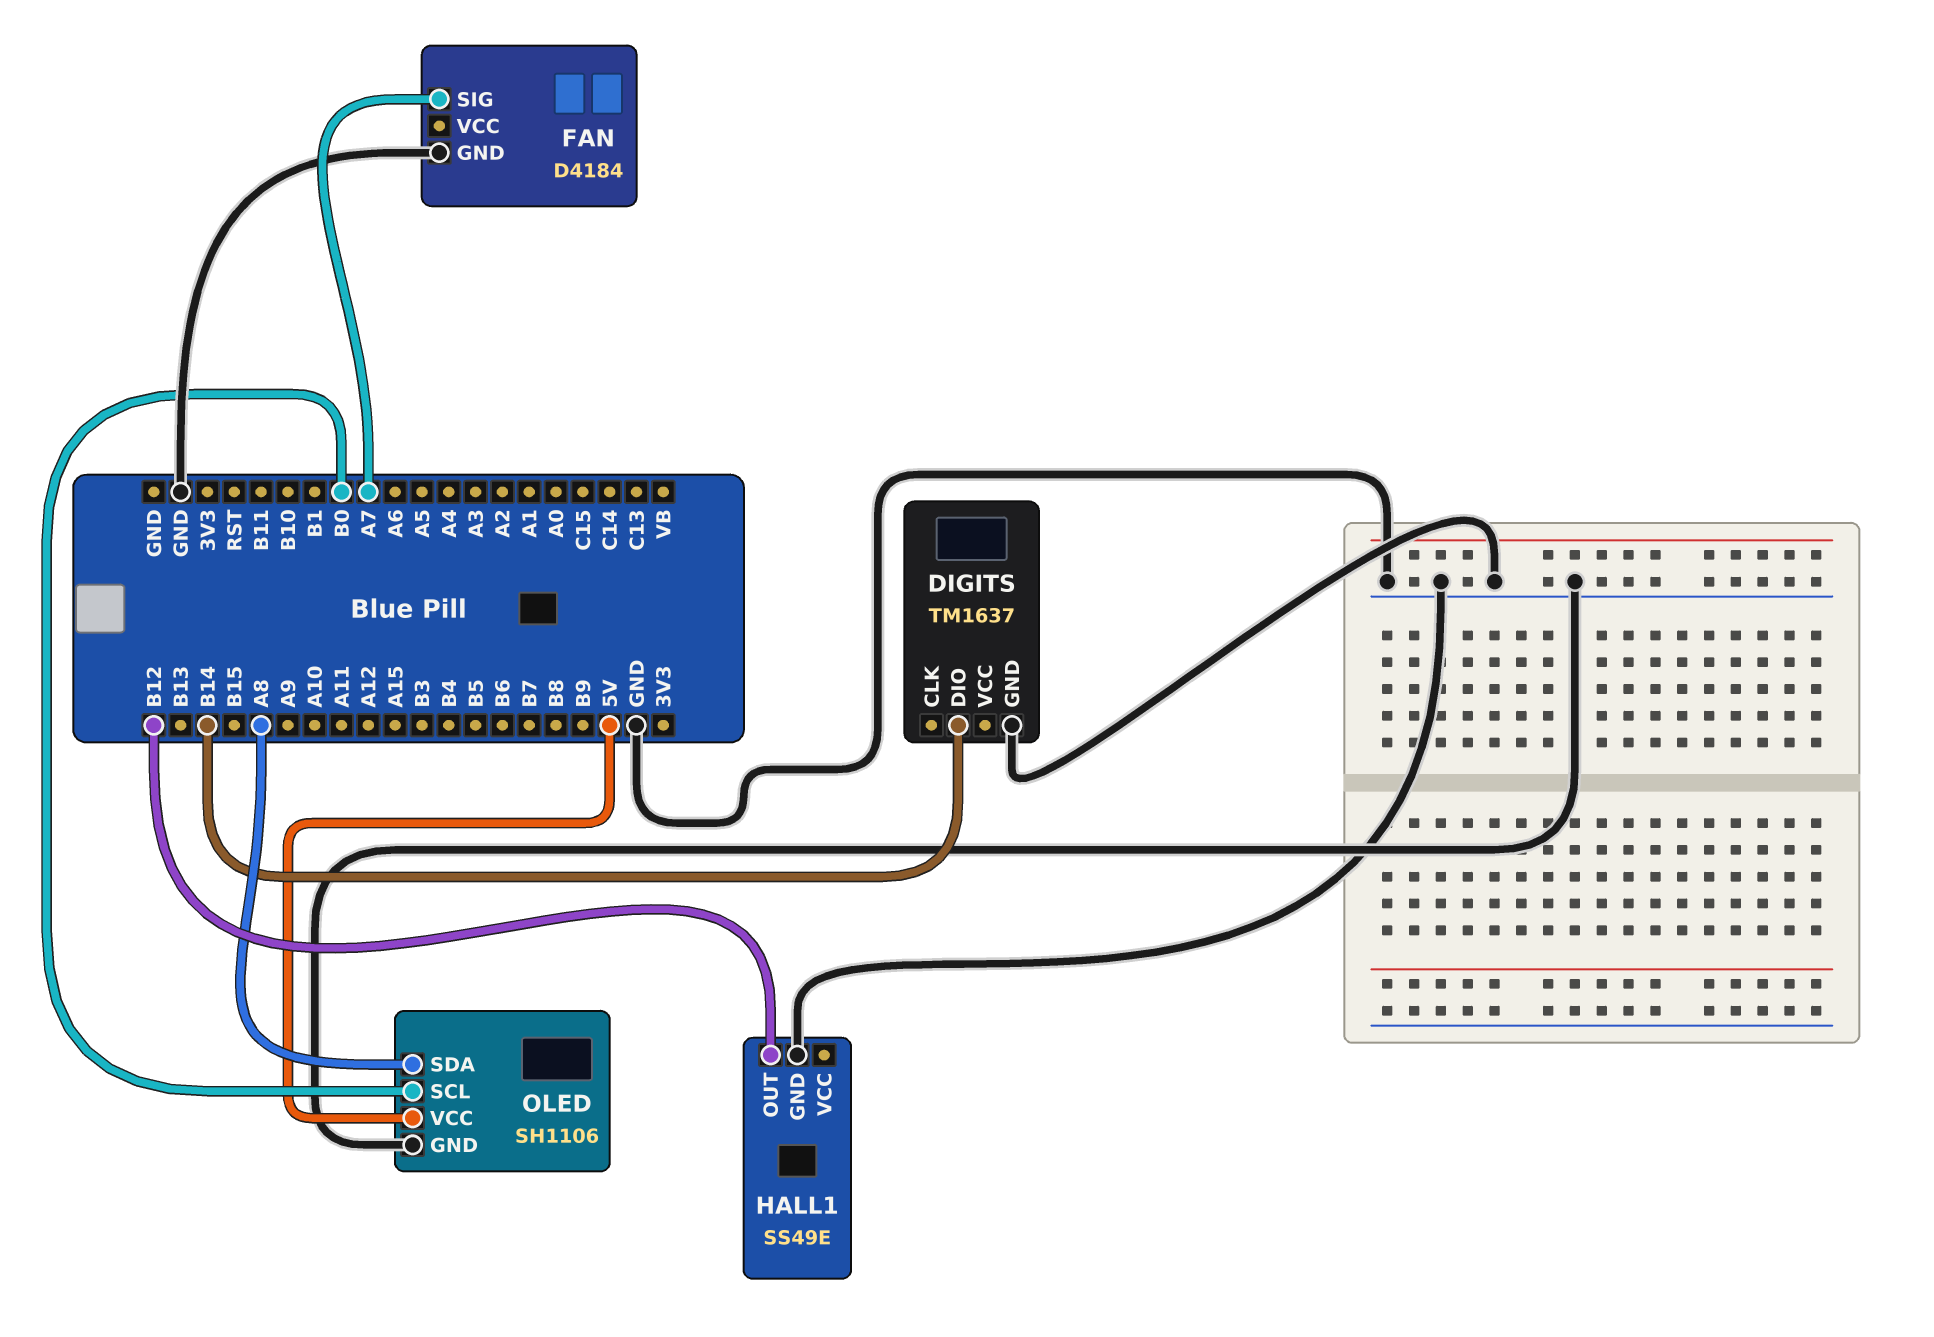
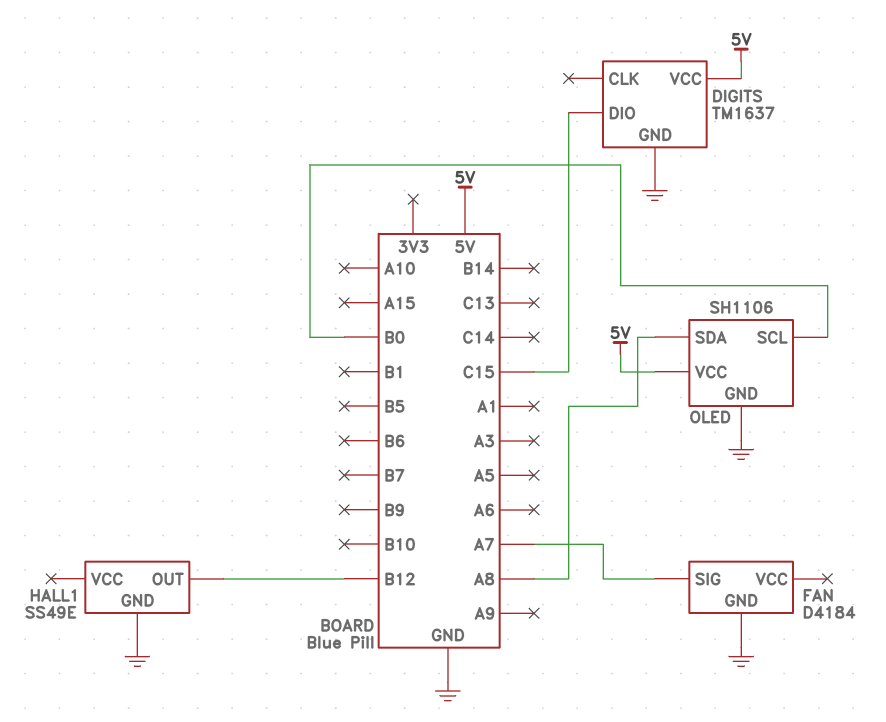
DIGITS pin DIO: B14 -> C15
DIGITS pin VCC: none -> 5V

